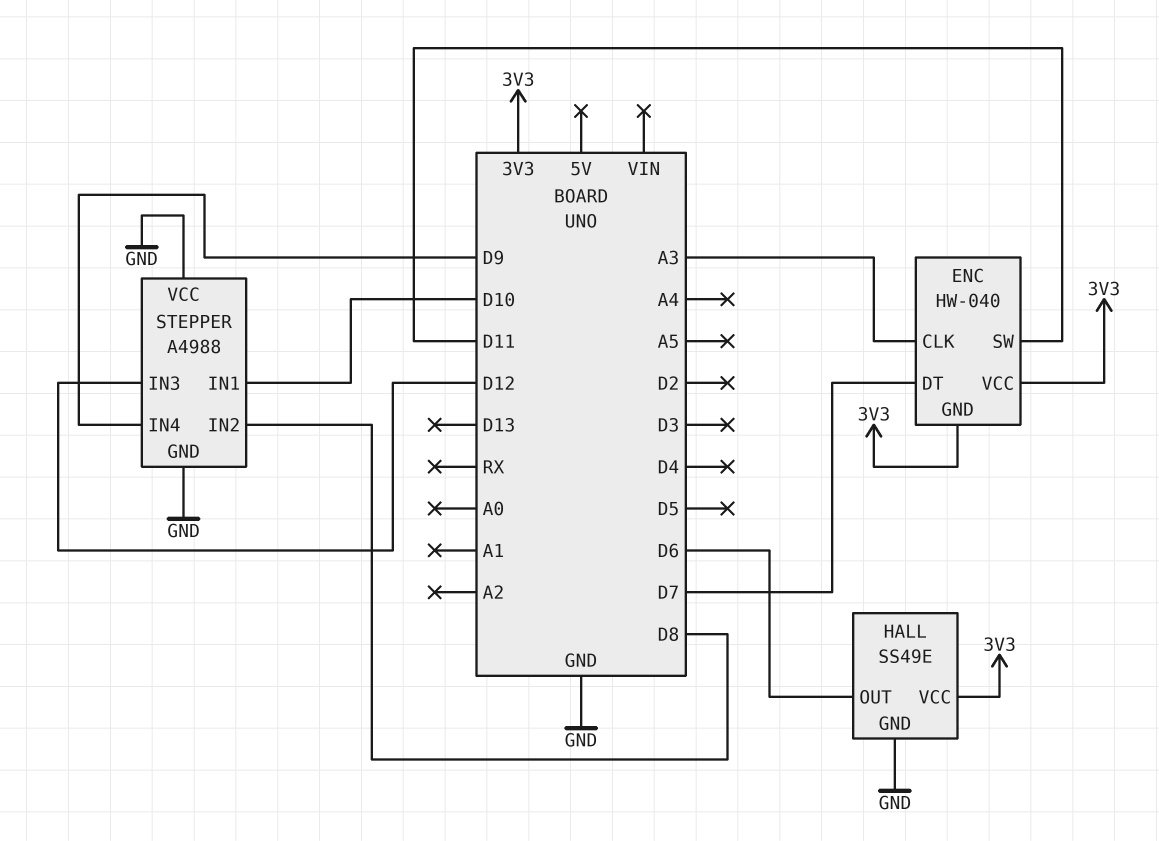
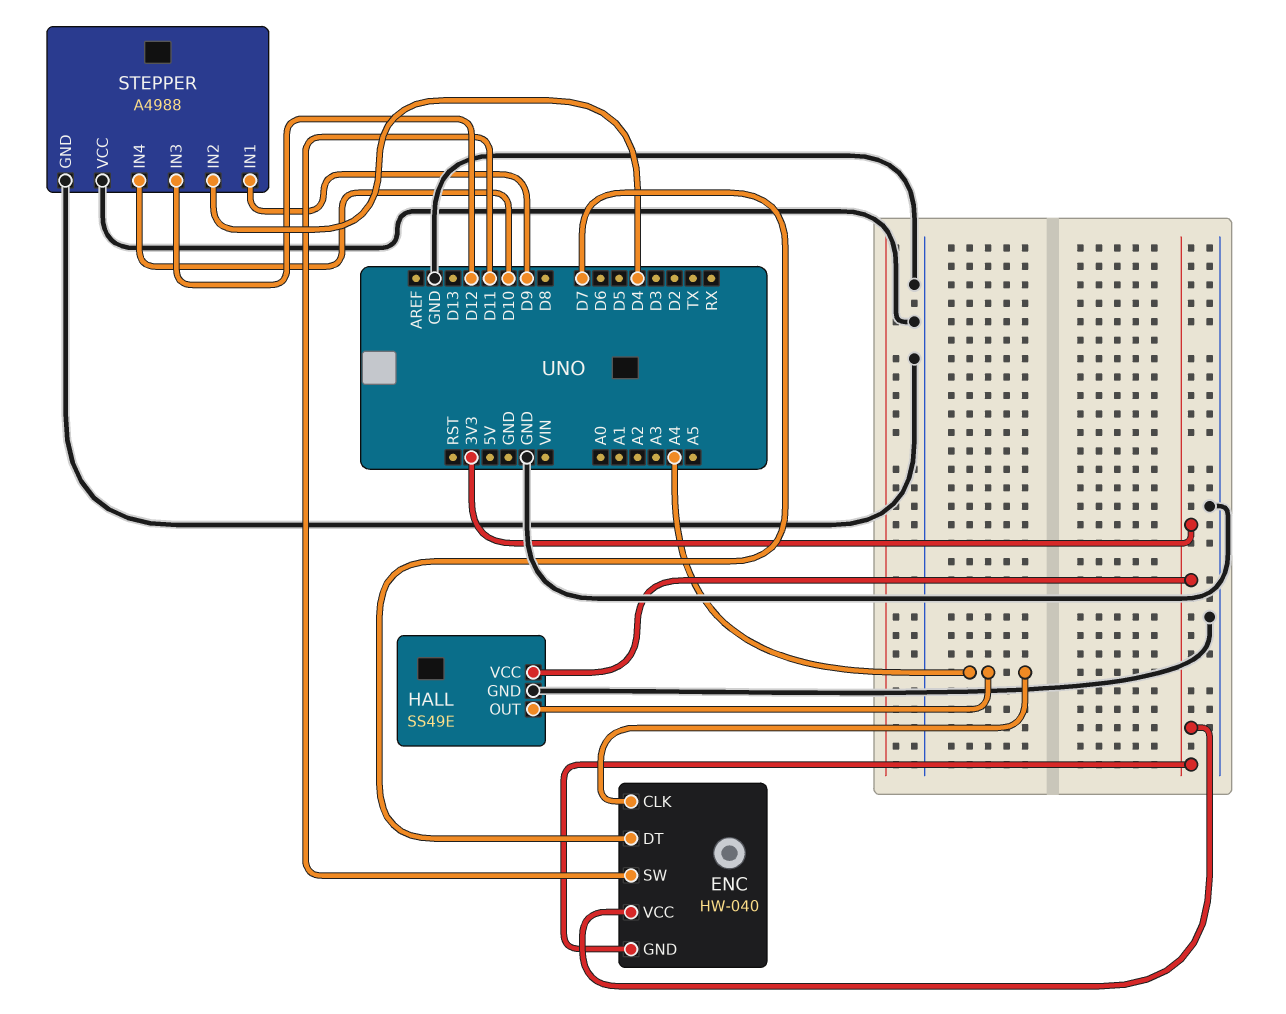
ENC pin CLK: A3 -> A4
HALL pin OUT: D6 -> A4
STEPPER pin IN1: D10 -> D9
STEPPER pin IN2: D8 -> D4
STEPPER pin IN4: D9 -> D10

